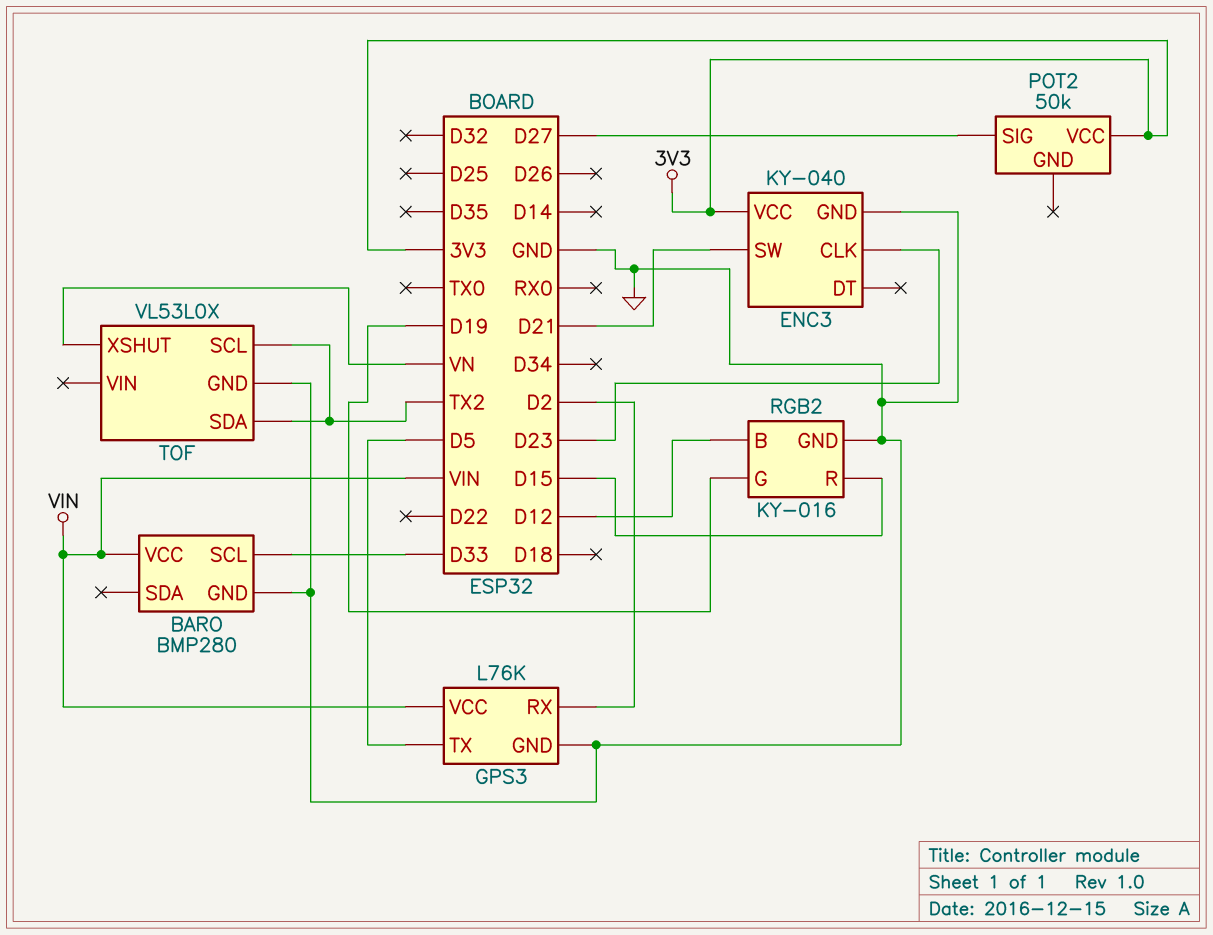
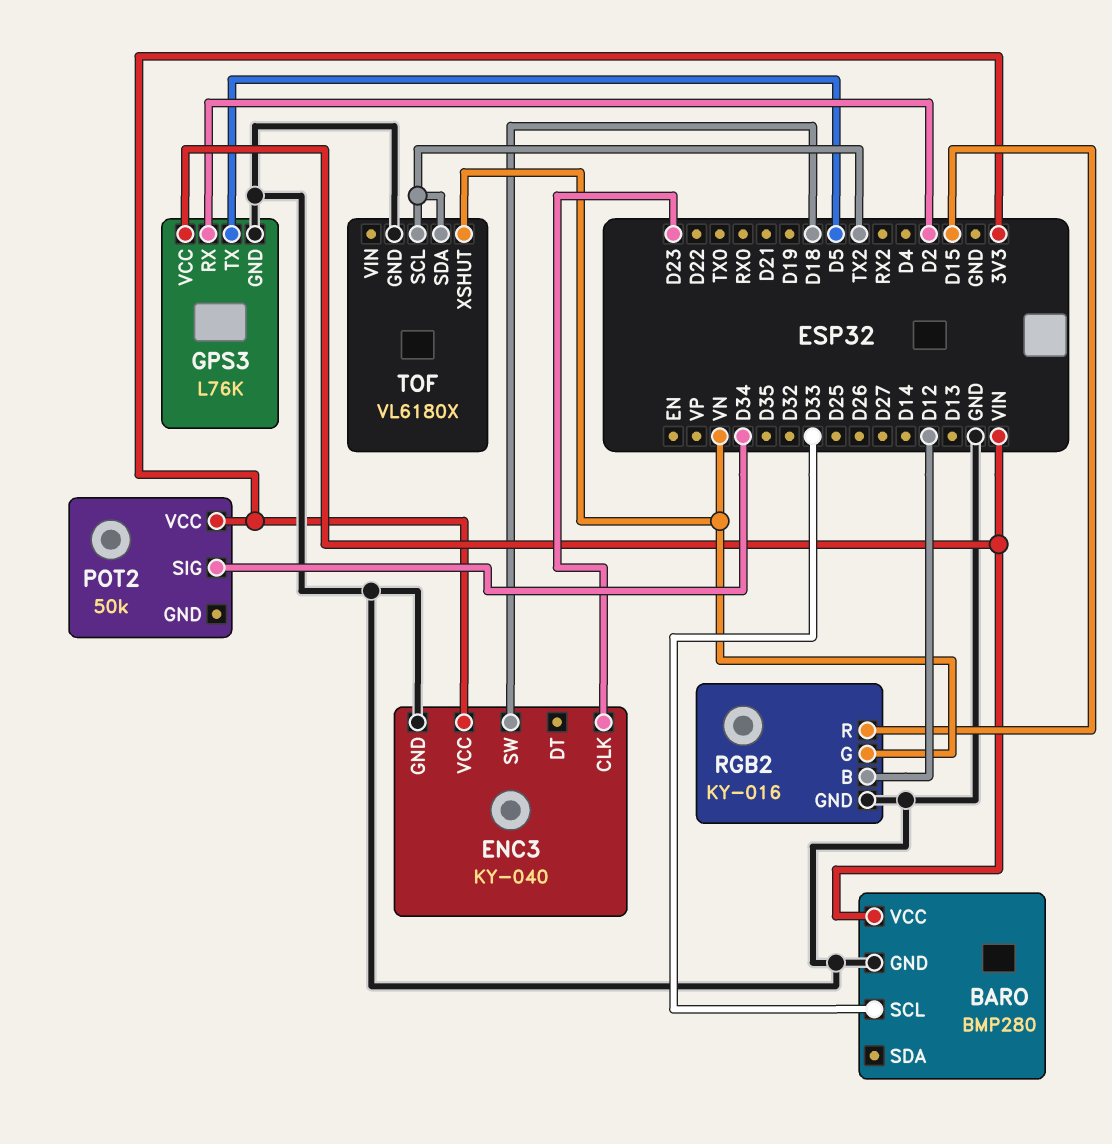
ENC3 pin SW: D21 -> D18
POT2 pin SIG: D27 -> D34
RGB2 pin G: D19 -> VN
TOF: VL53L0X -> VL6180X

